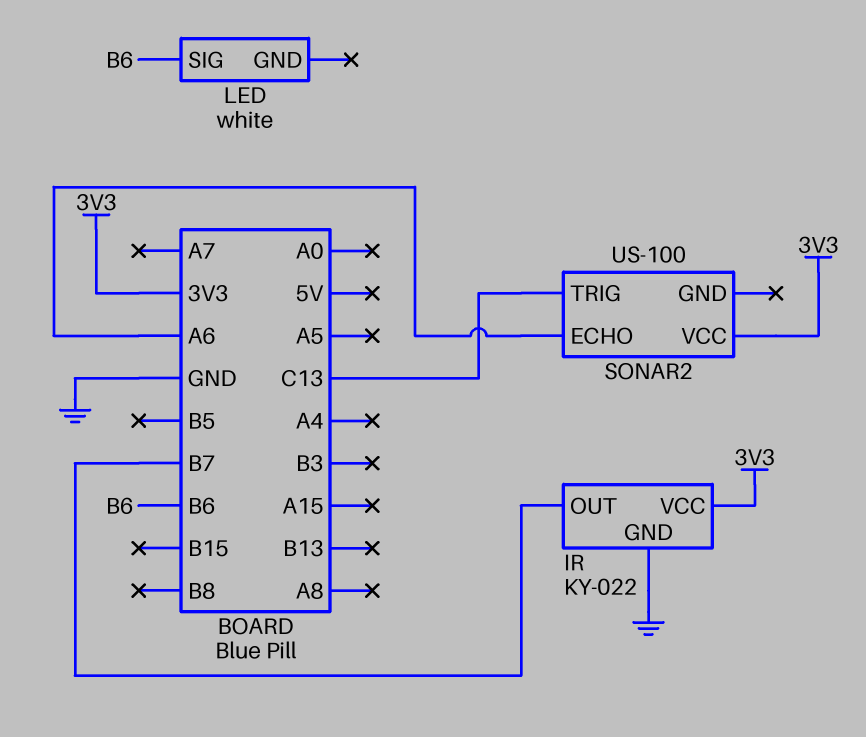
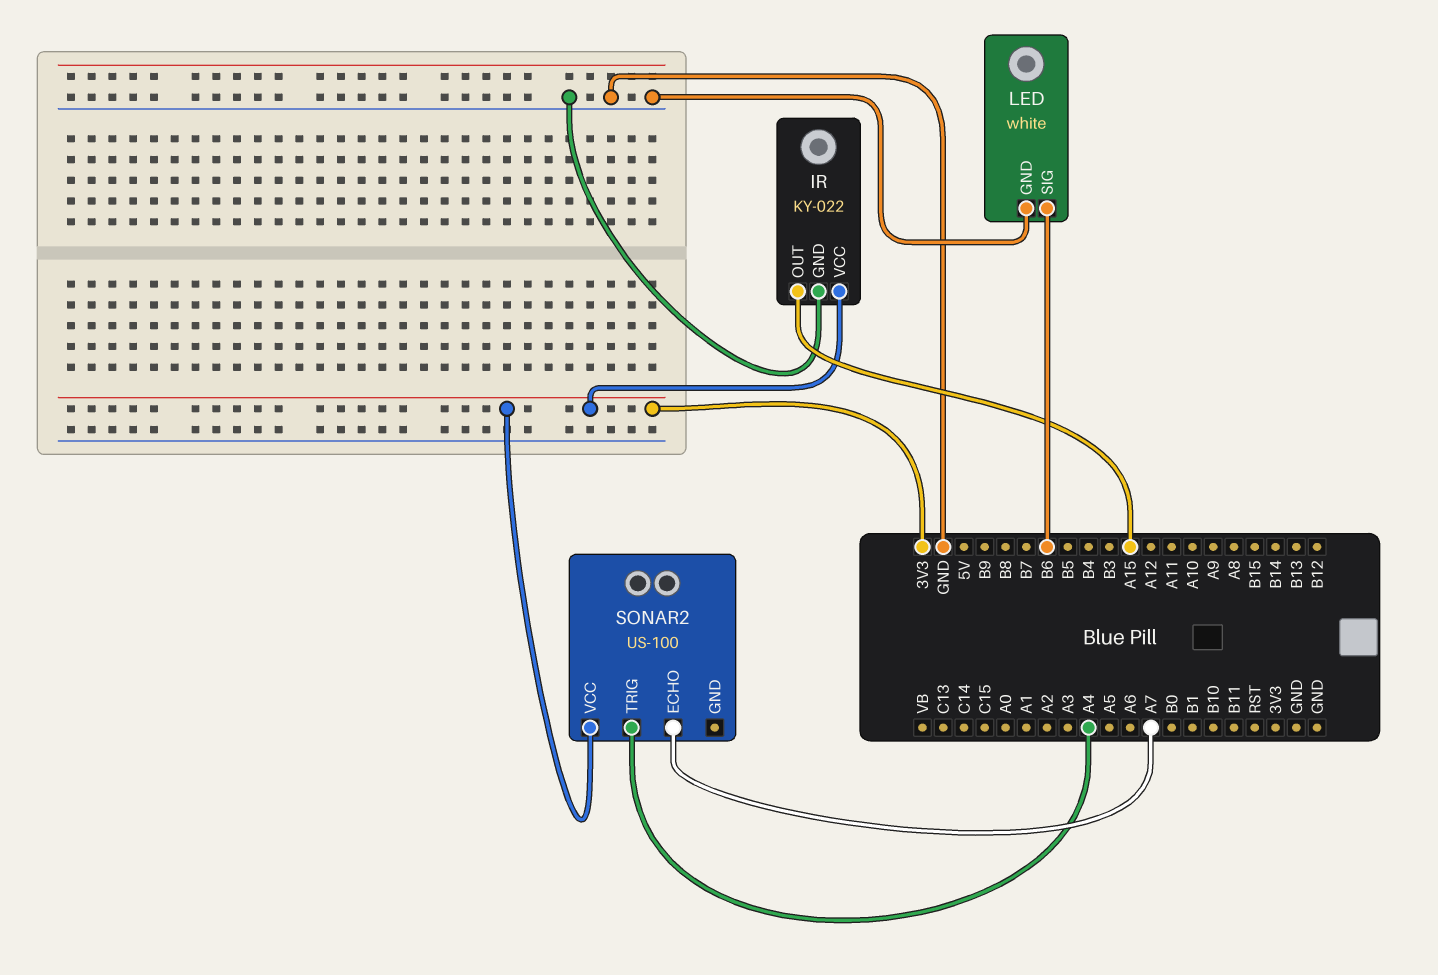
IR pin OUT: B7 -> A15
LED pin GND: none -> GND
SONAR2 pin ECHO: A6 -> A7
SONAR2 pin TRIG: C13 -> A4

